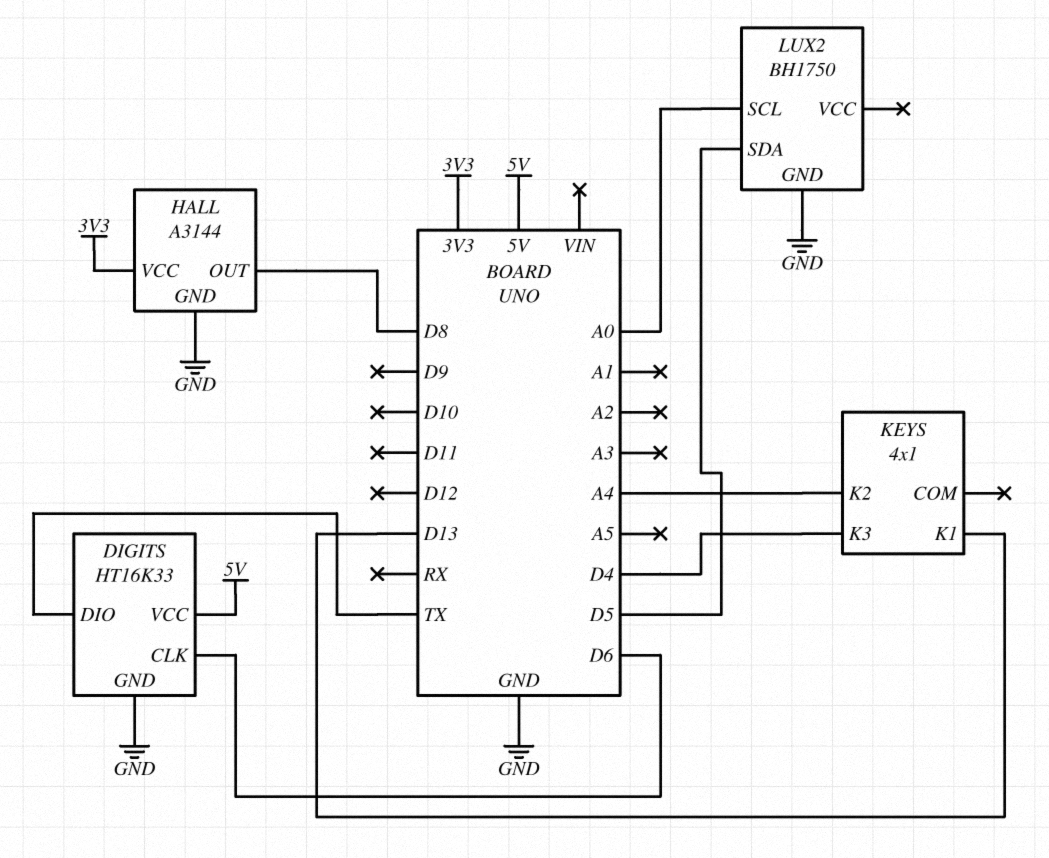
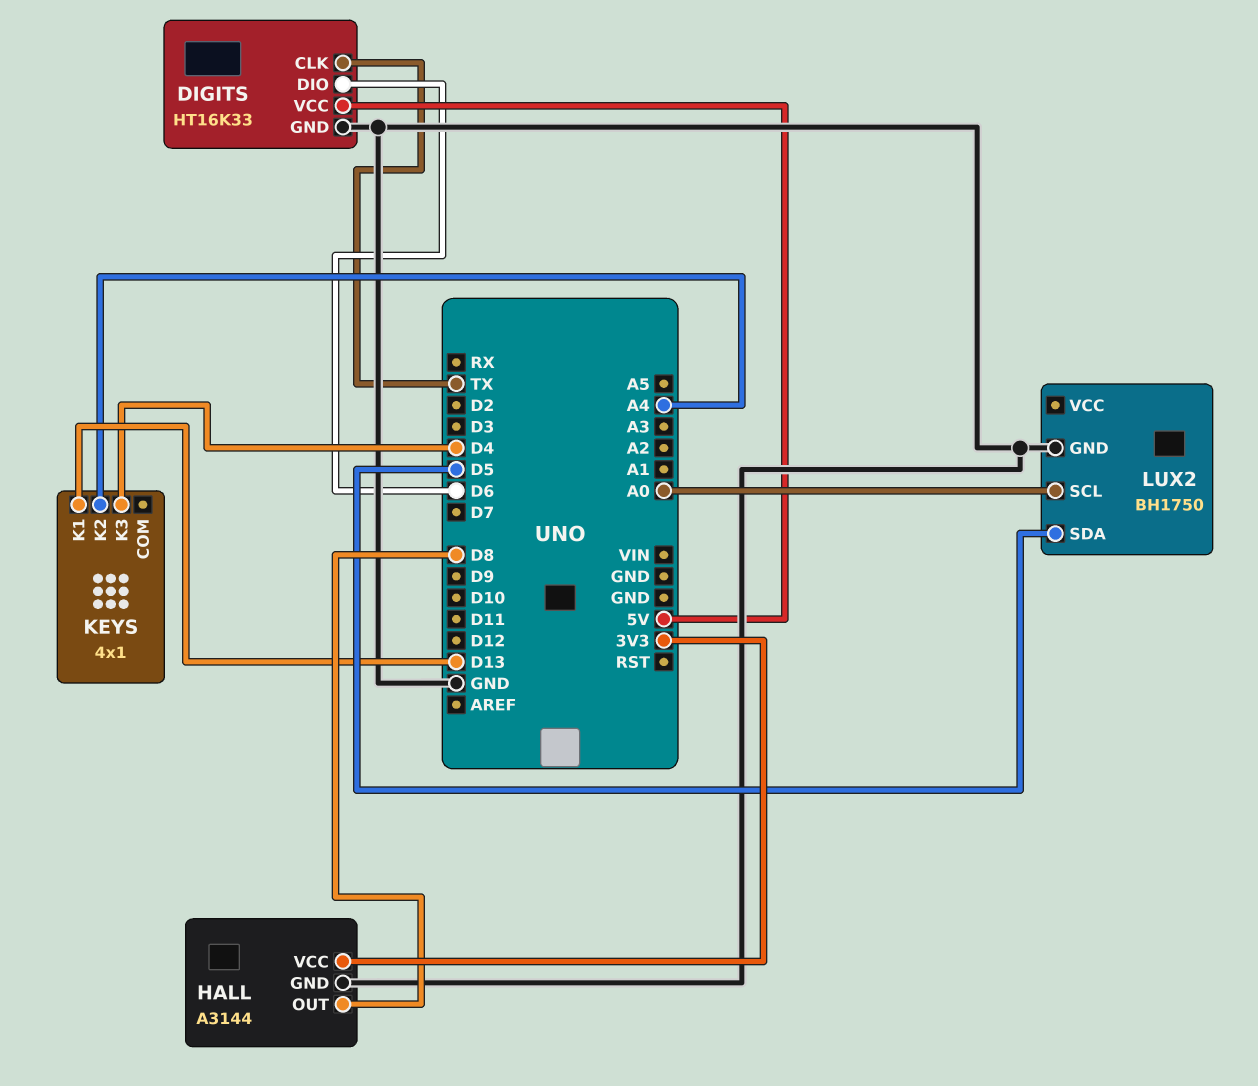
DIGITS pin CLK: D6 -> TX
DIGITS pin DIO: TX -> D6

